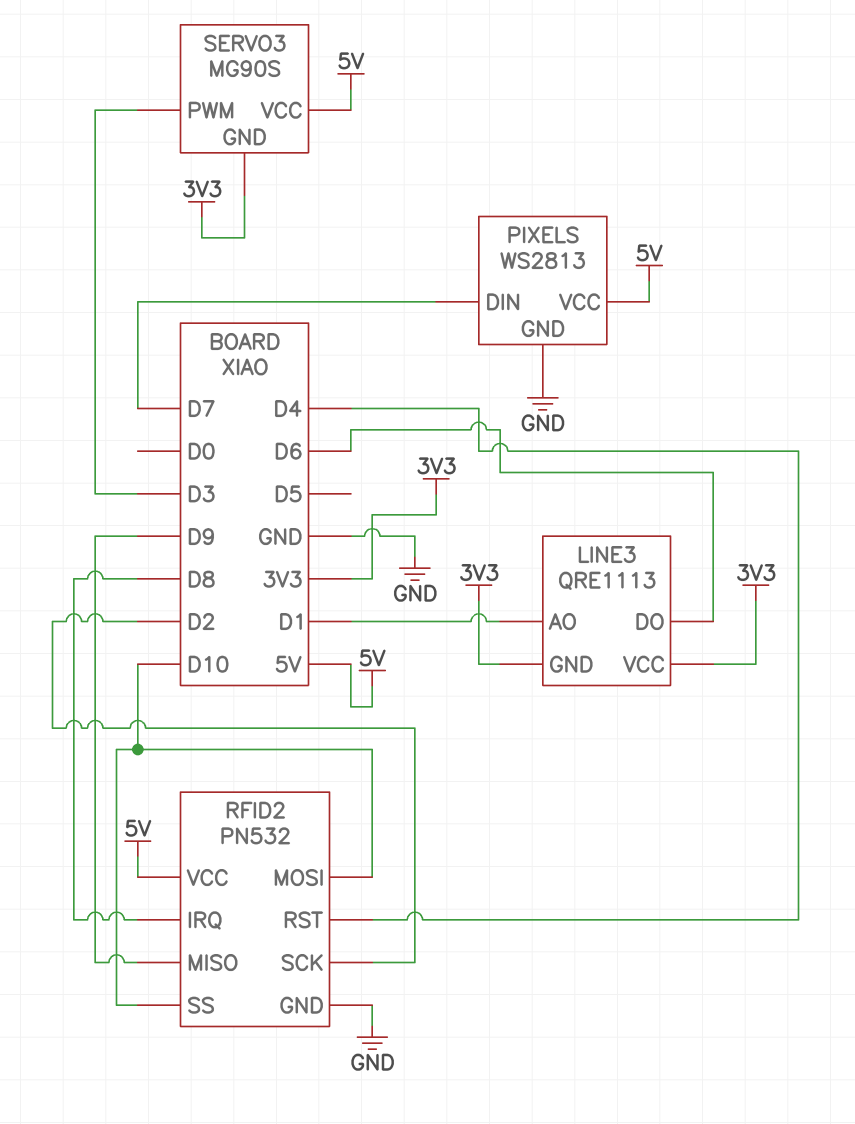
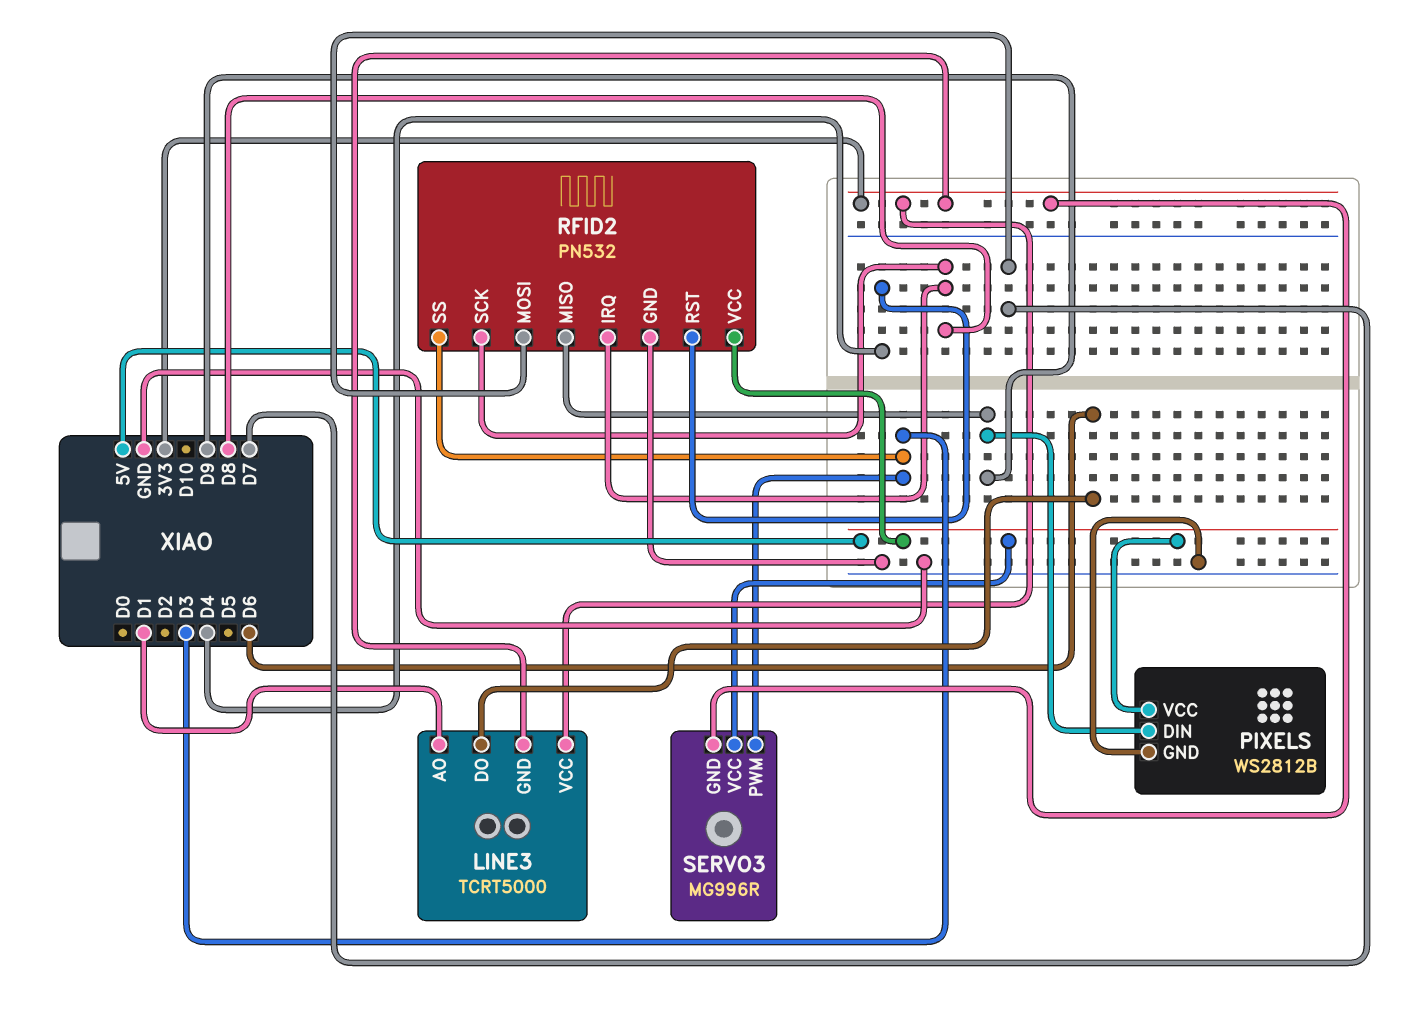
LINE3: QRE1113 -> TCRT5000
PIXELS: WS2813 -> WS2812B
PIXELS pin DIN: D7 -> D9
RFID2 pin MOSI: D10 -> D7
RFID2 pin SCK: D2 -> D8
RFID2 pin SS: D10 -> D3
SERVO3: MG90S -> MG996R

